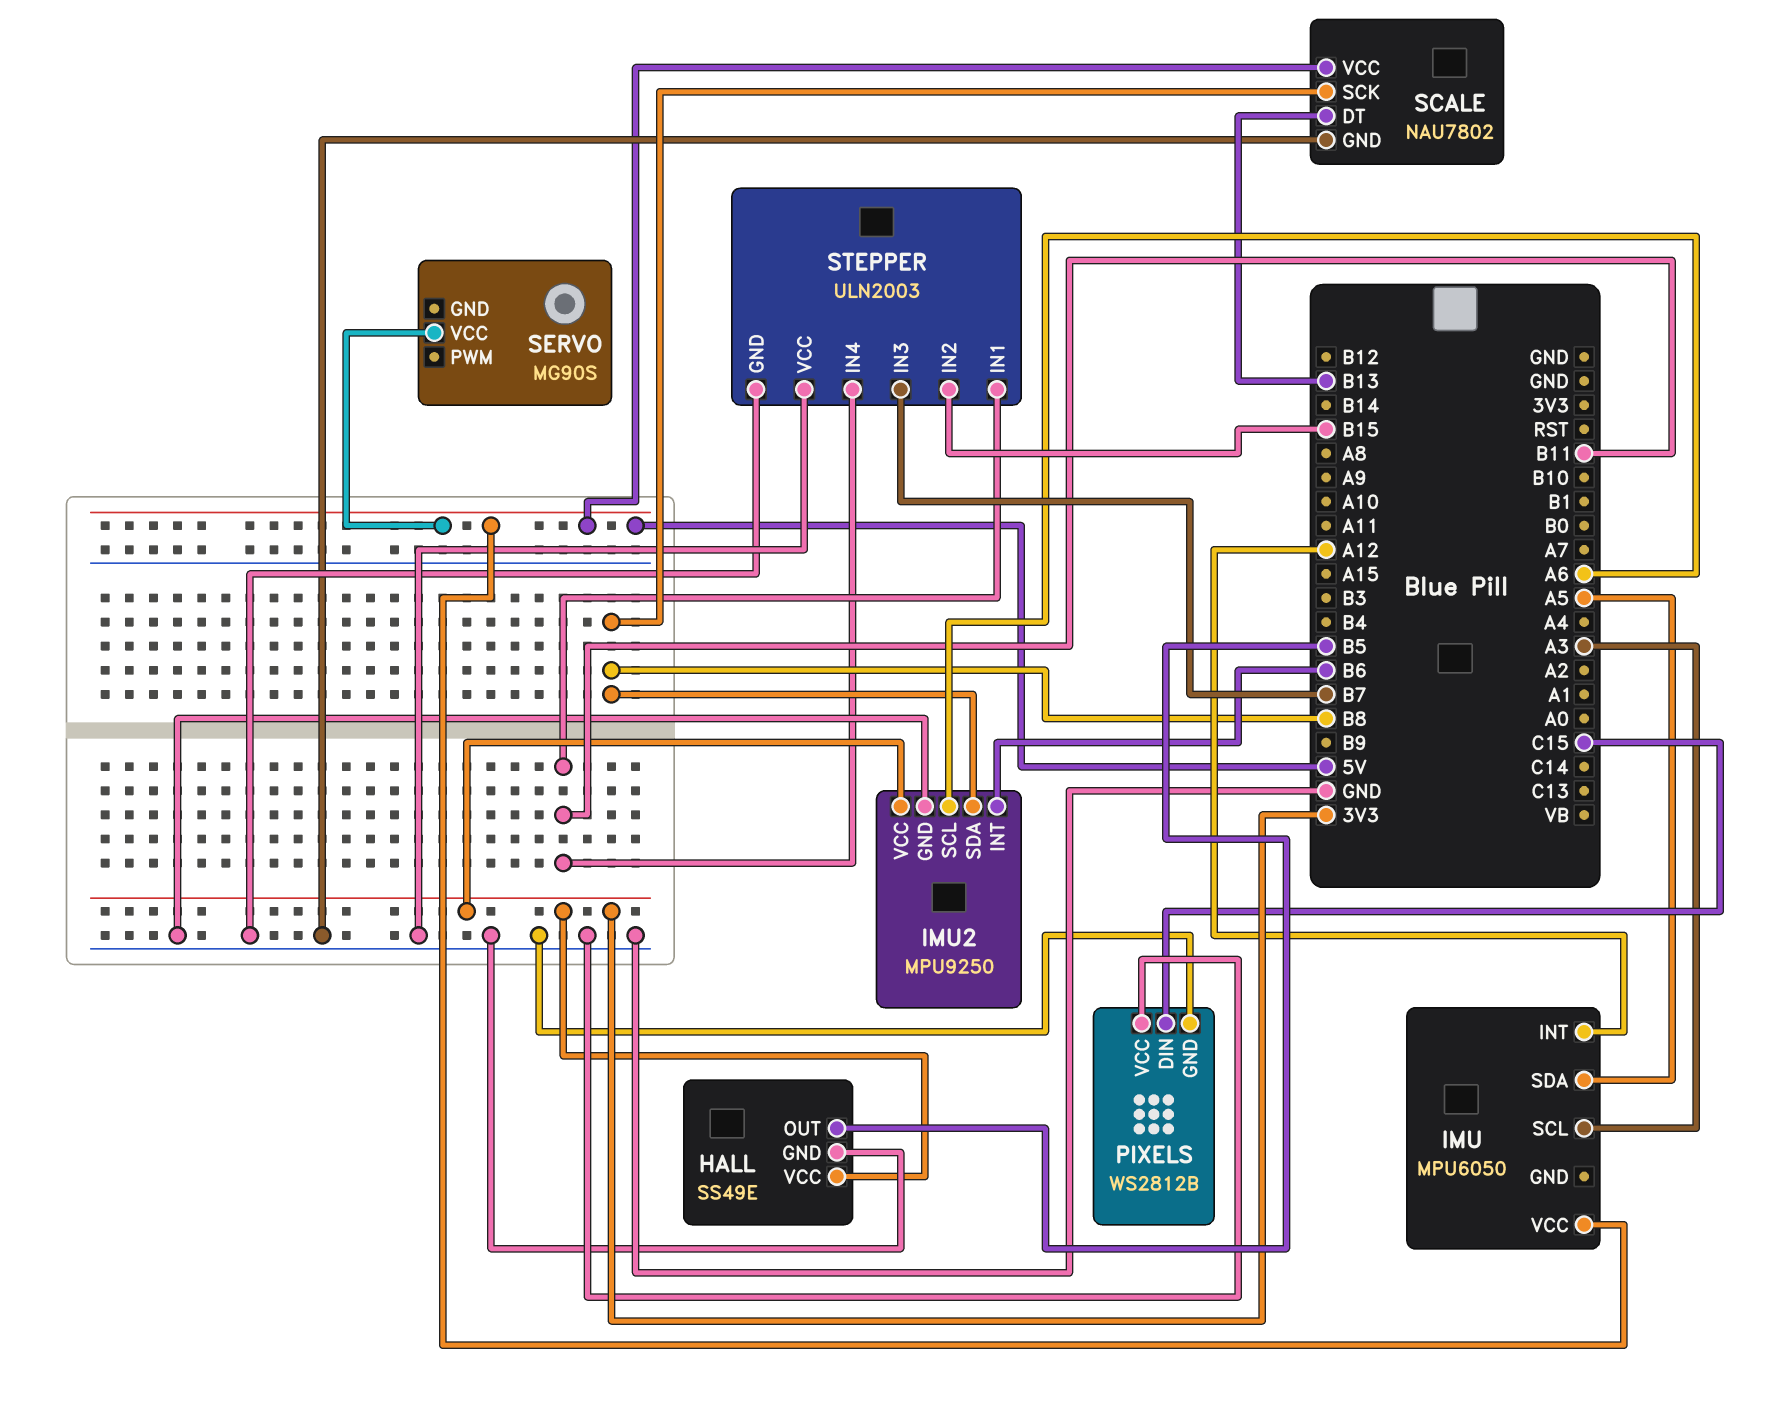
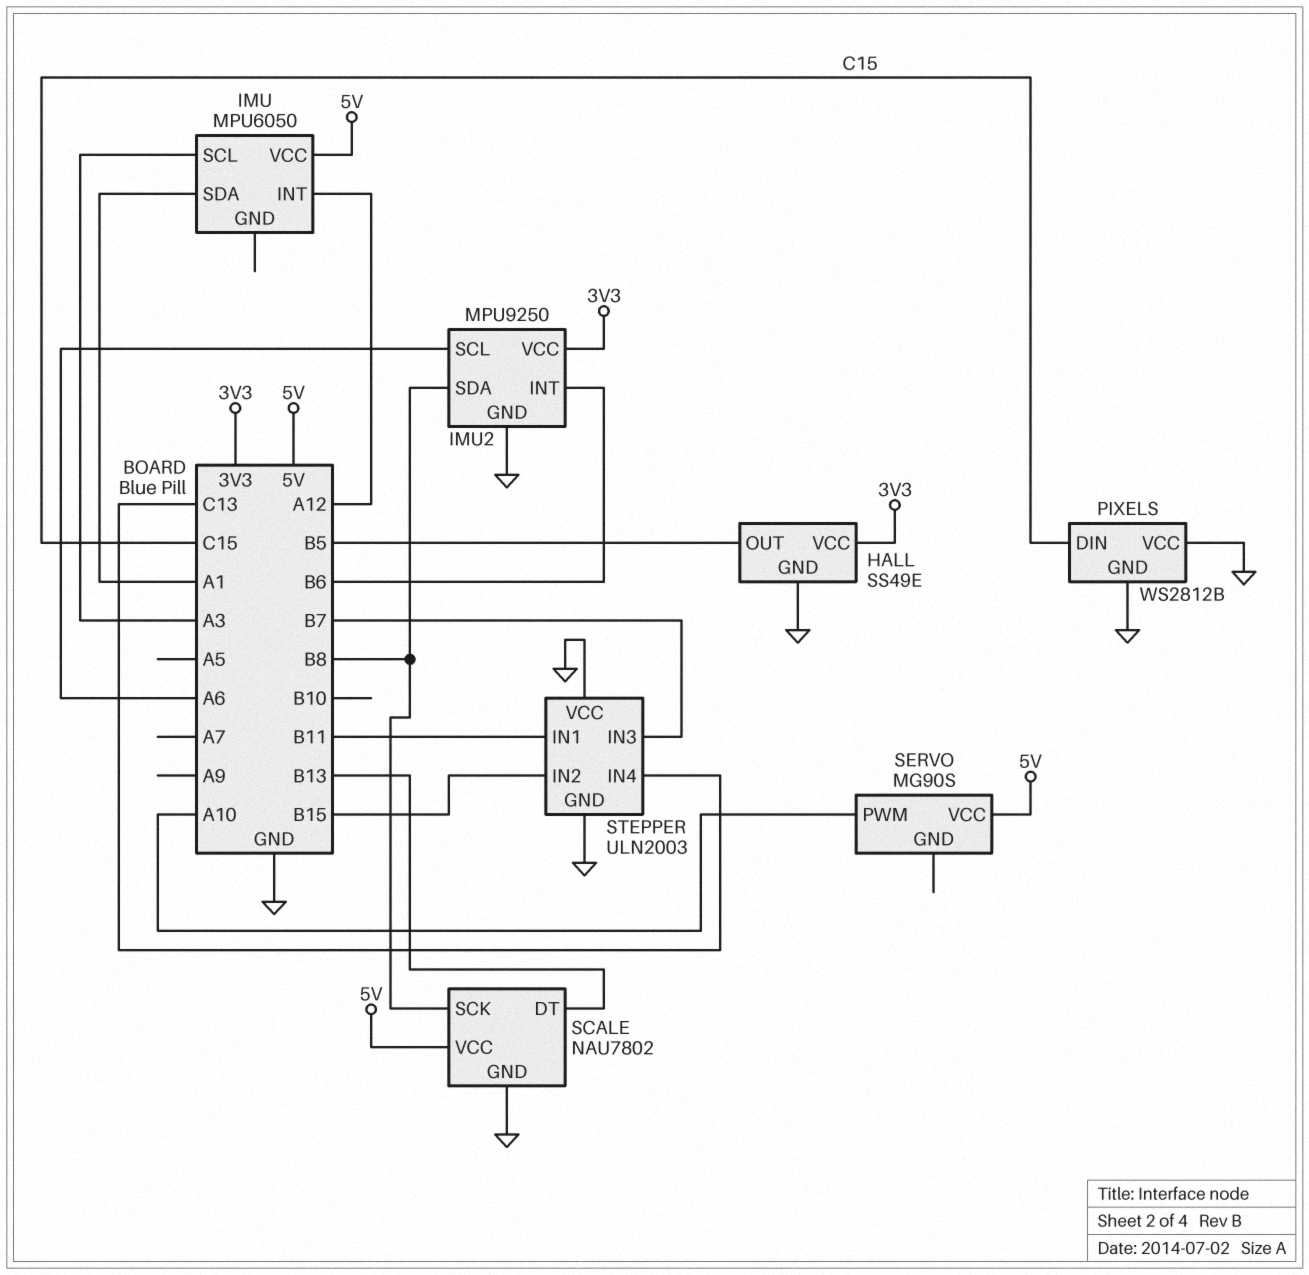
IMU pin SDA: A5 -> A1
SERVO pin PWM: none -> A10
STEPPER pin IN4: B11 -> C13

